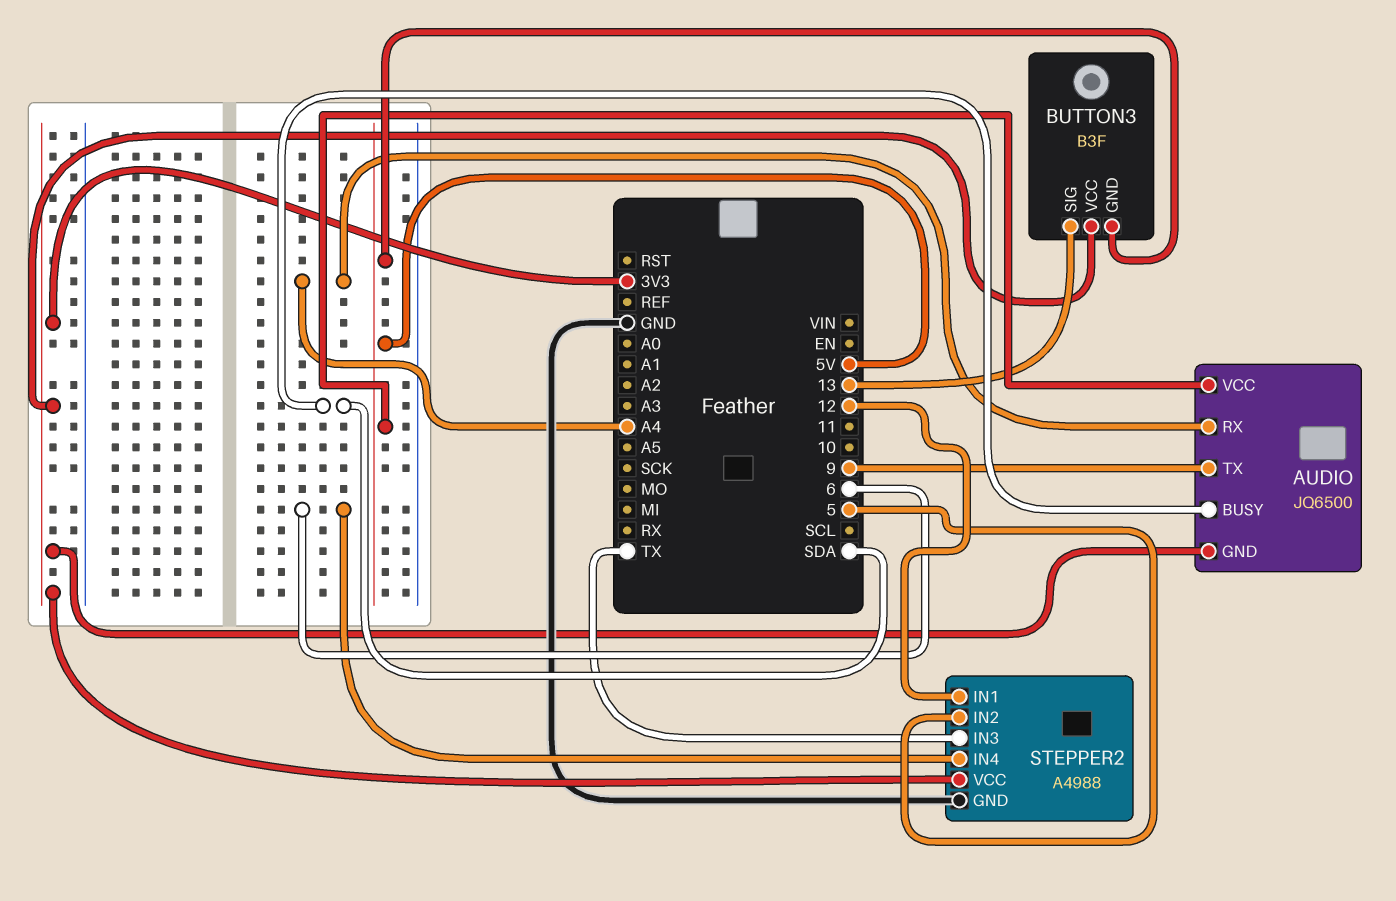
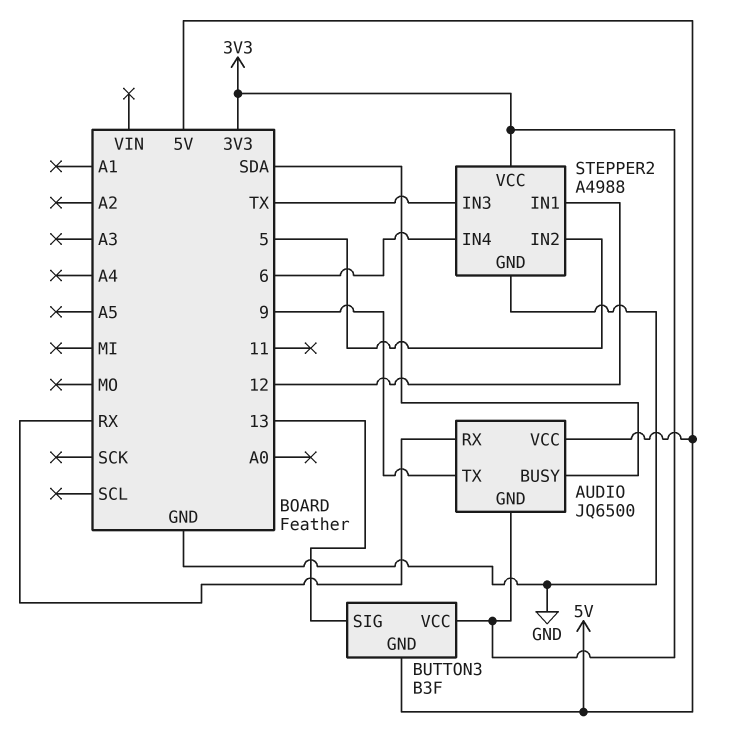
AUDIO pin RX: A4 -> RX

